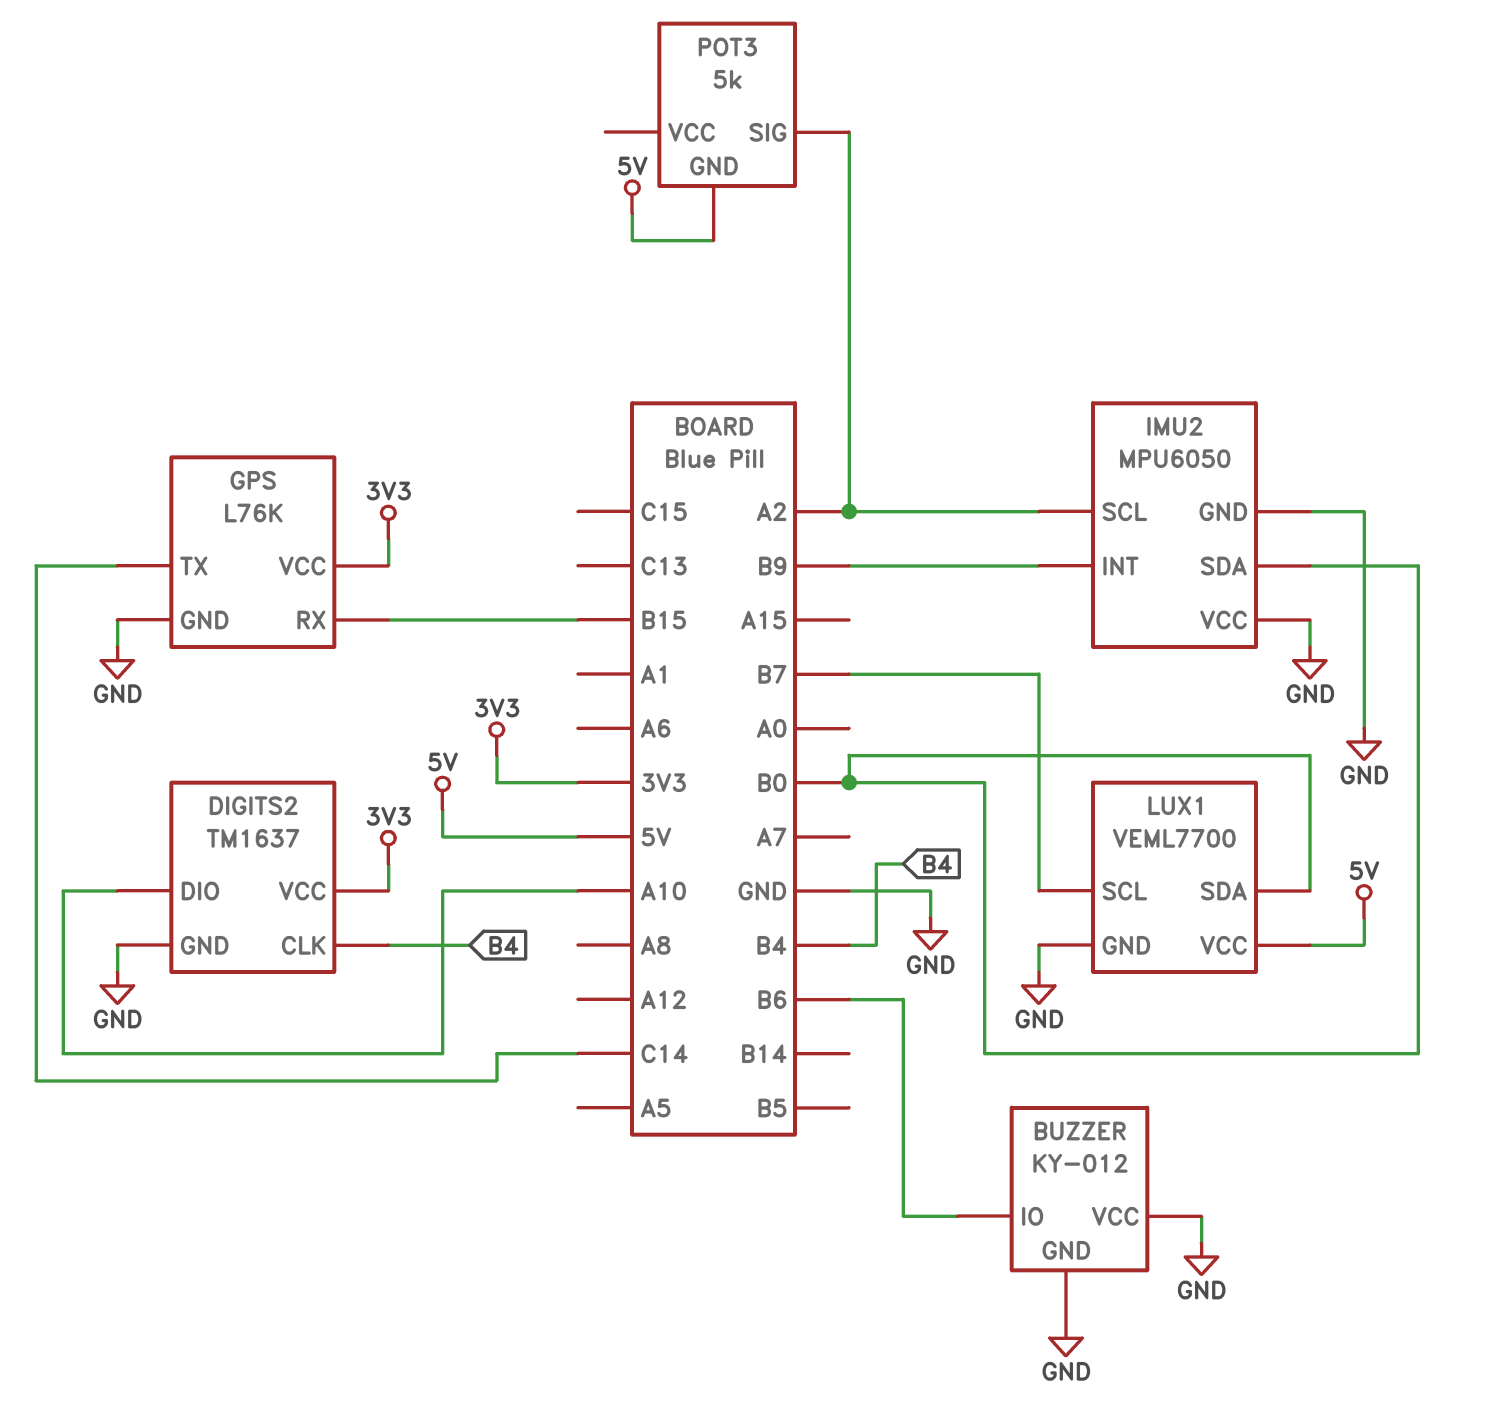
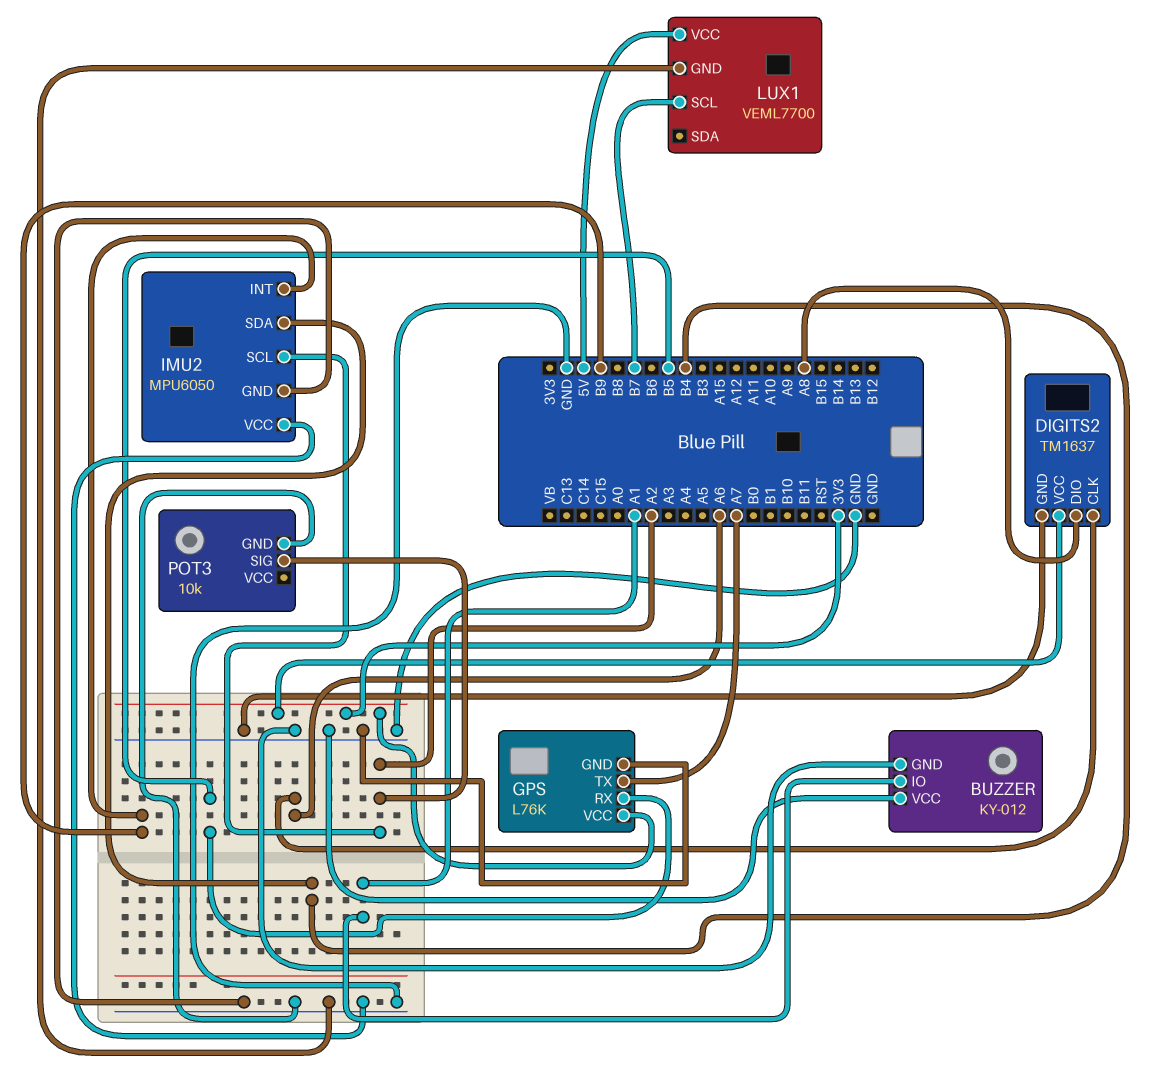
BUZZER pin IO: B6 -> A1
DIGITS2 pin CLK: B4 -> A6
DIGITS2 pin DIO: A10 -> A8
GPS pin RX: B15 -> B5
GPS pin TX: C14 -> A7
IMU2 pin SDA: B0 -> B4
LUX1 pin SDA: B0 -> none
POT3: 5k -> 10k
POT3 pin GND: 5V -> GND

